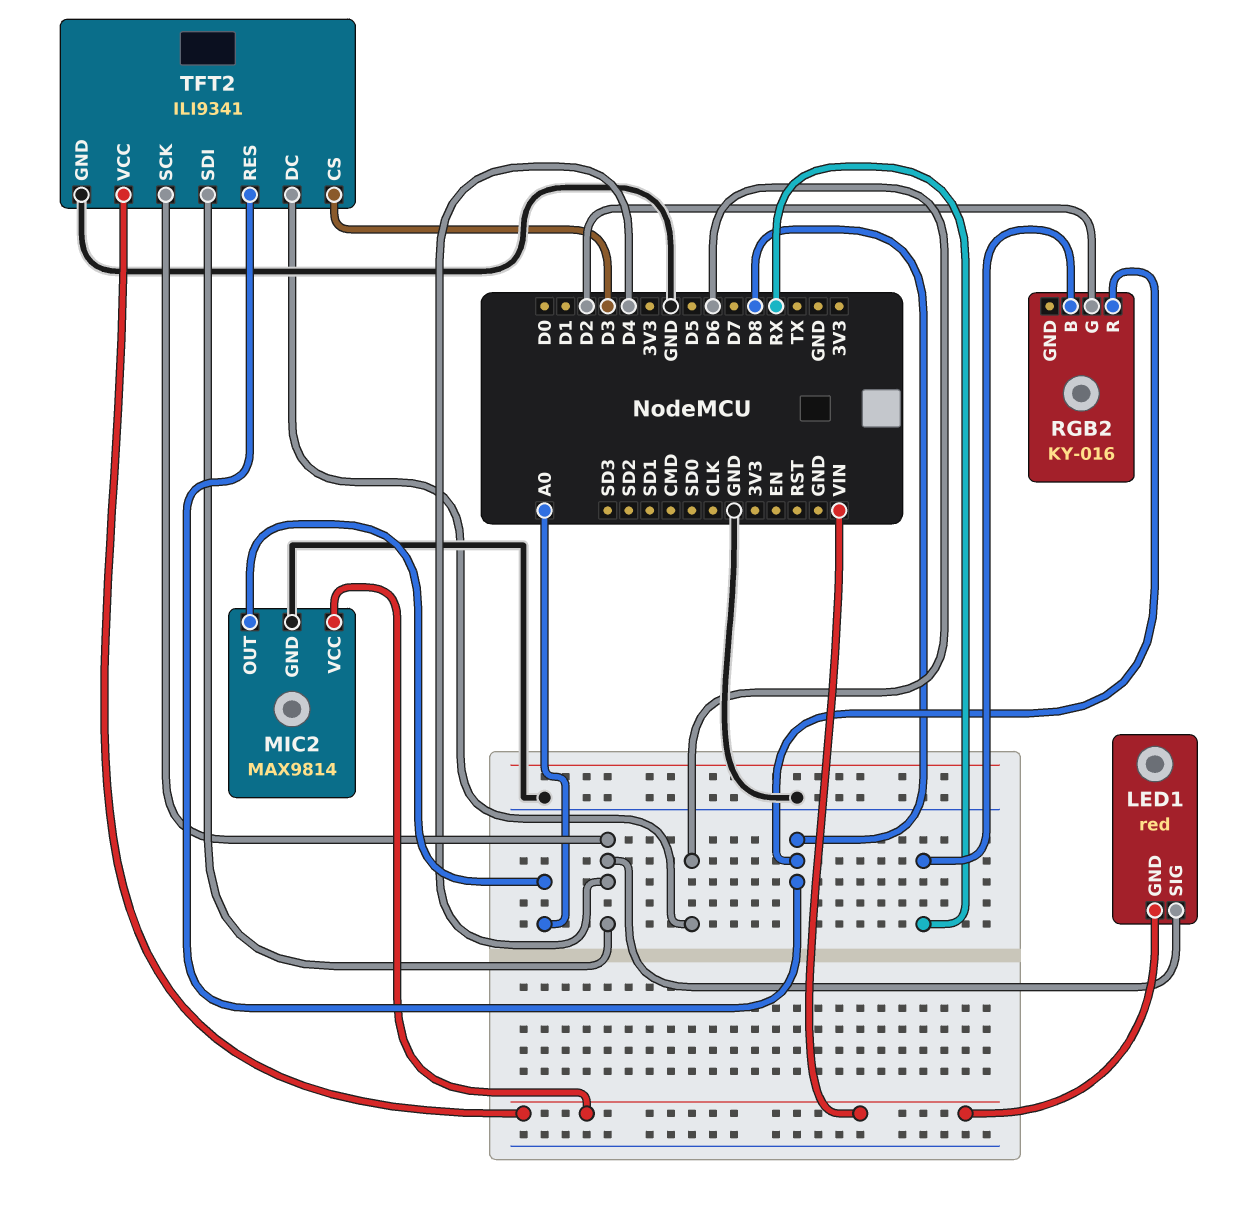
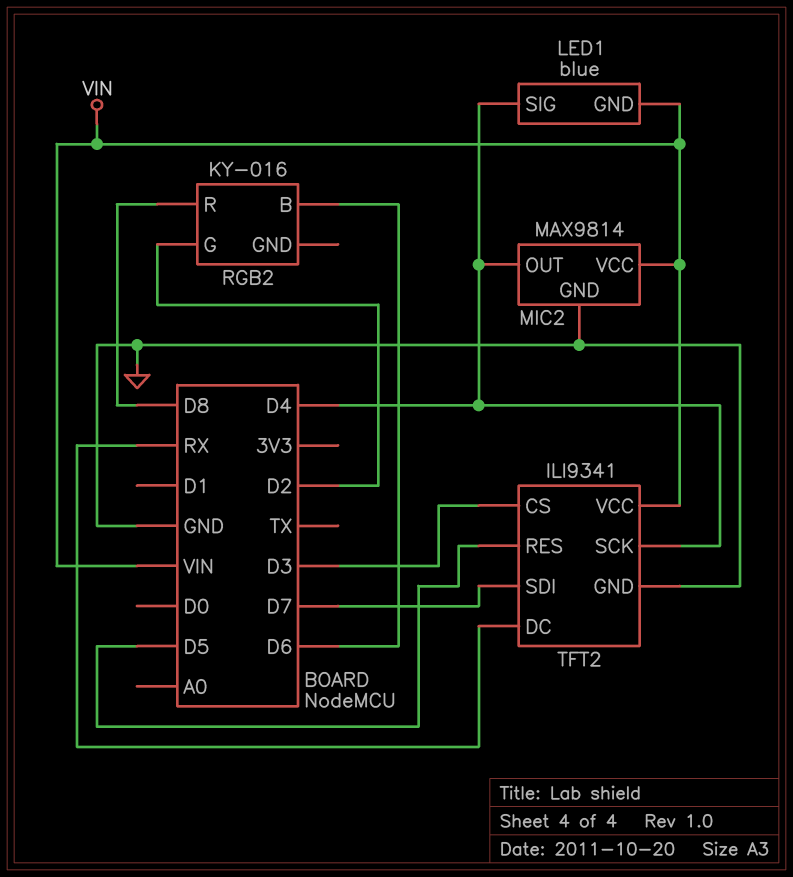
LED1: red -> blue
MIC2 pin OUT: A0 -> D4
RGB2 pin B: RX -> D6
TFT2 pin DC: D6 -> RX
TFT2 pin RES: D8 -> D5
TFT2 pin SDI: D4 -> D7

